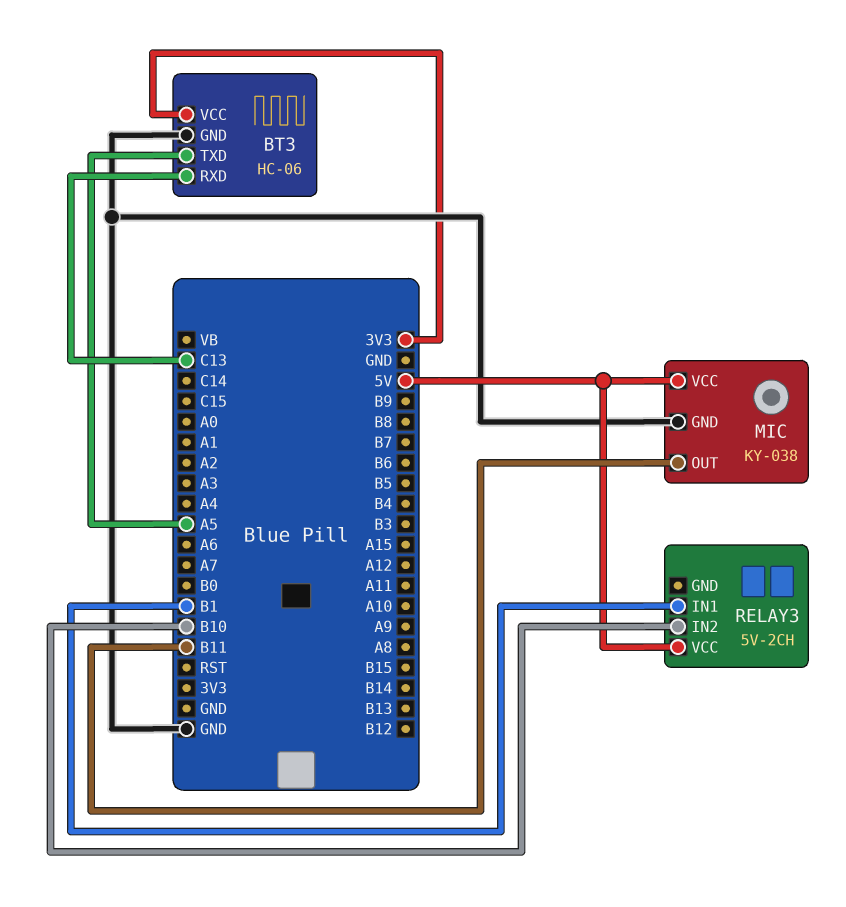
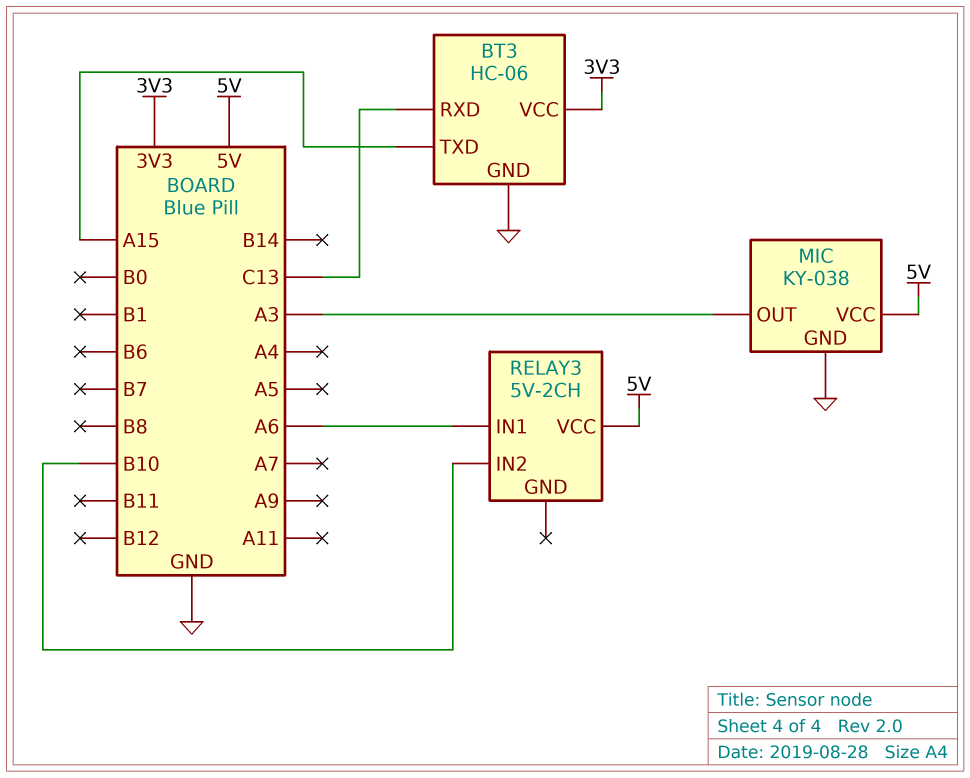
BT3 pin TXD: A5 -> A15
MIC pin OUT: B11 -> A3
RELAY3 pin IN1: B1 -> A6

